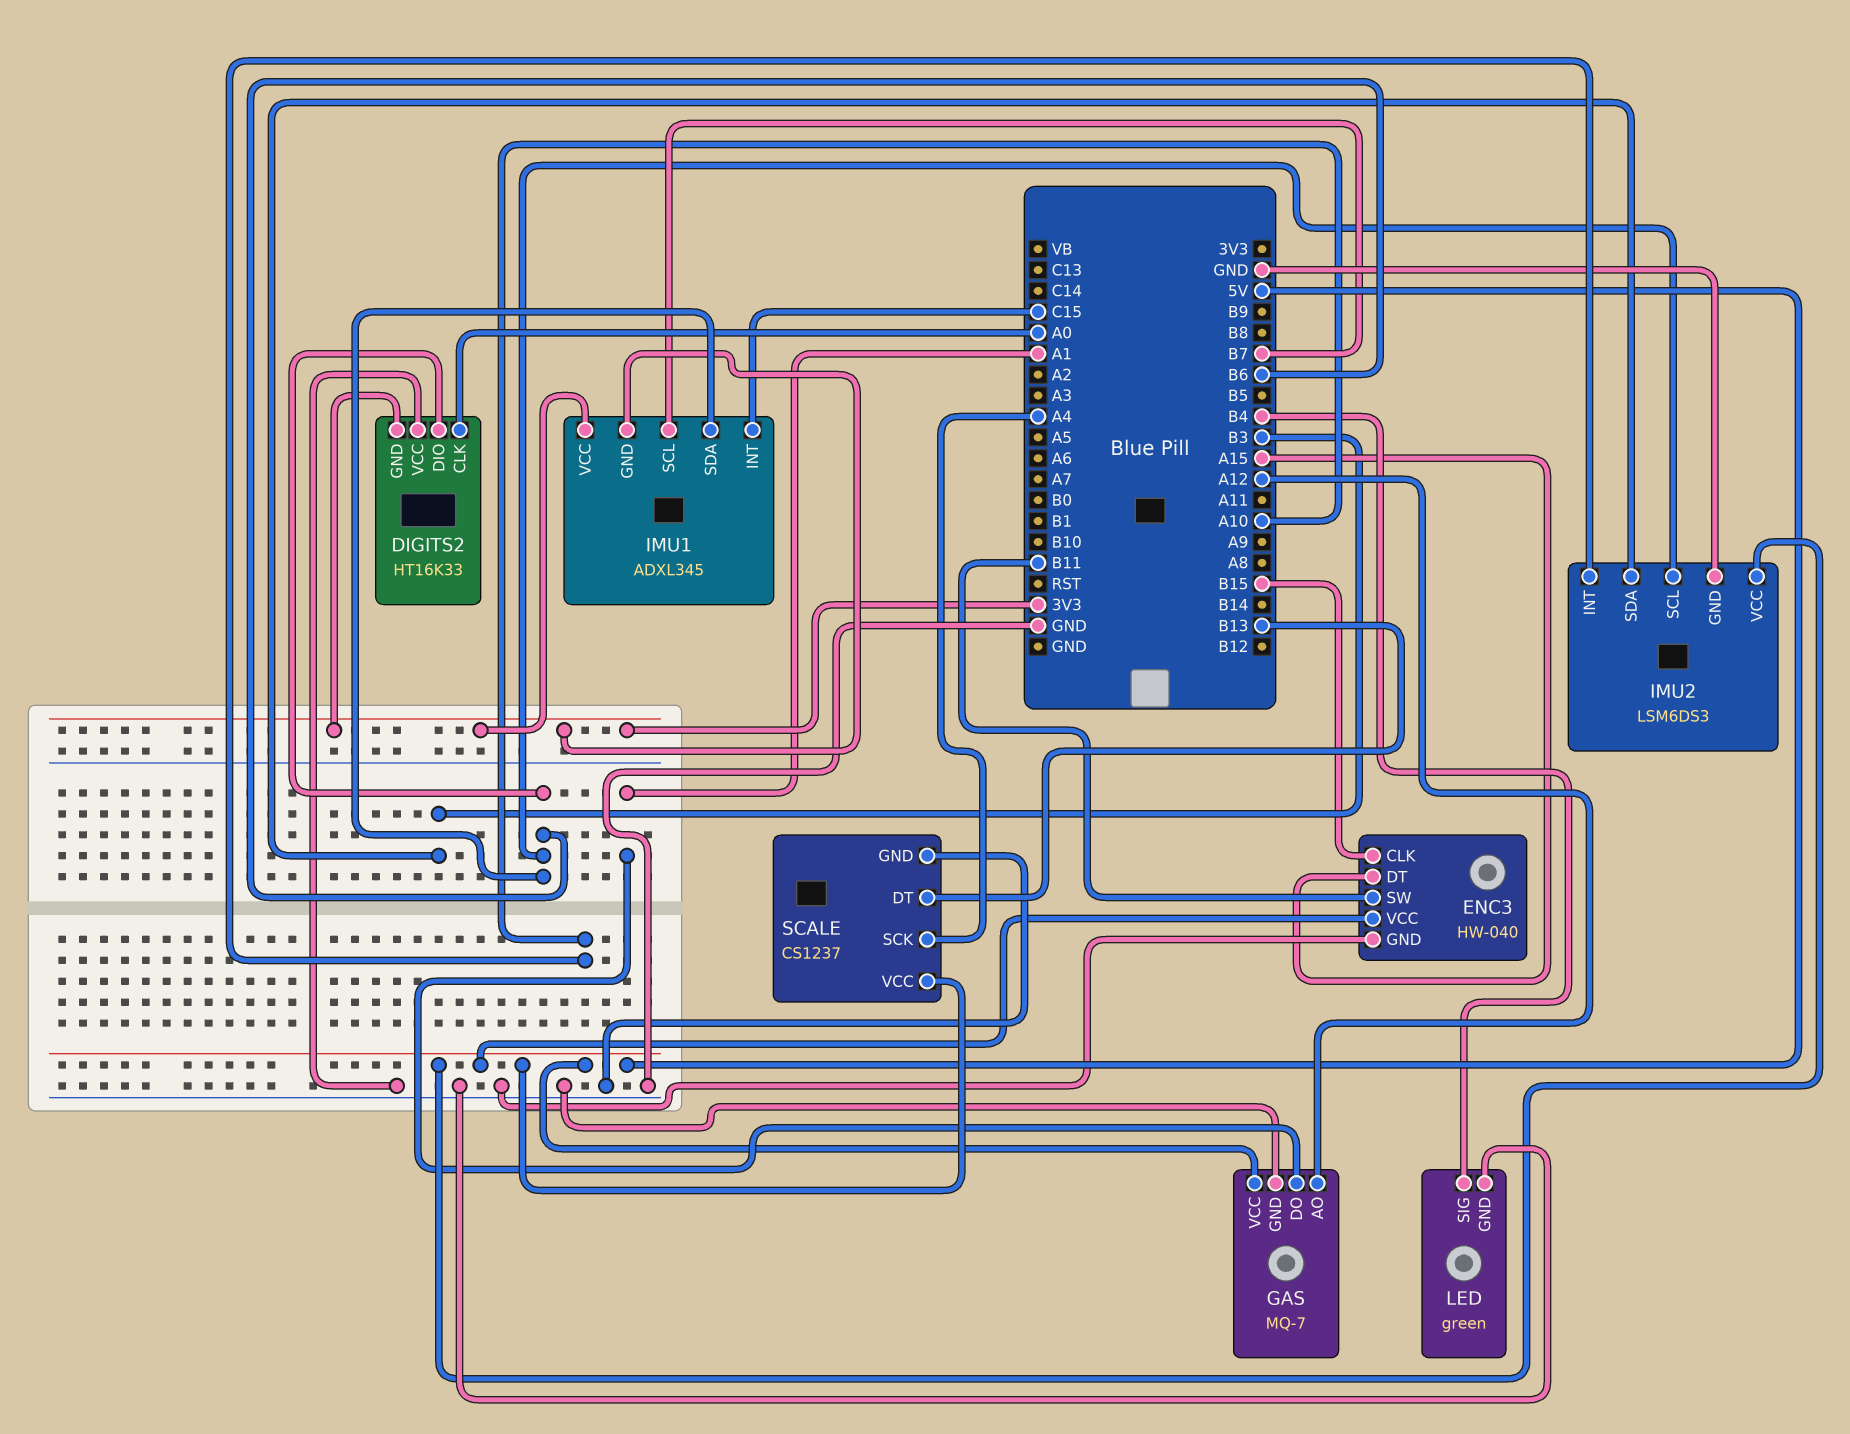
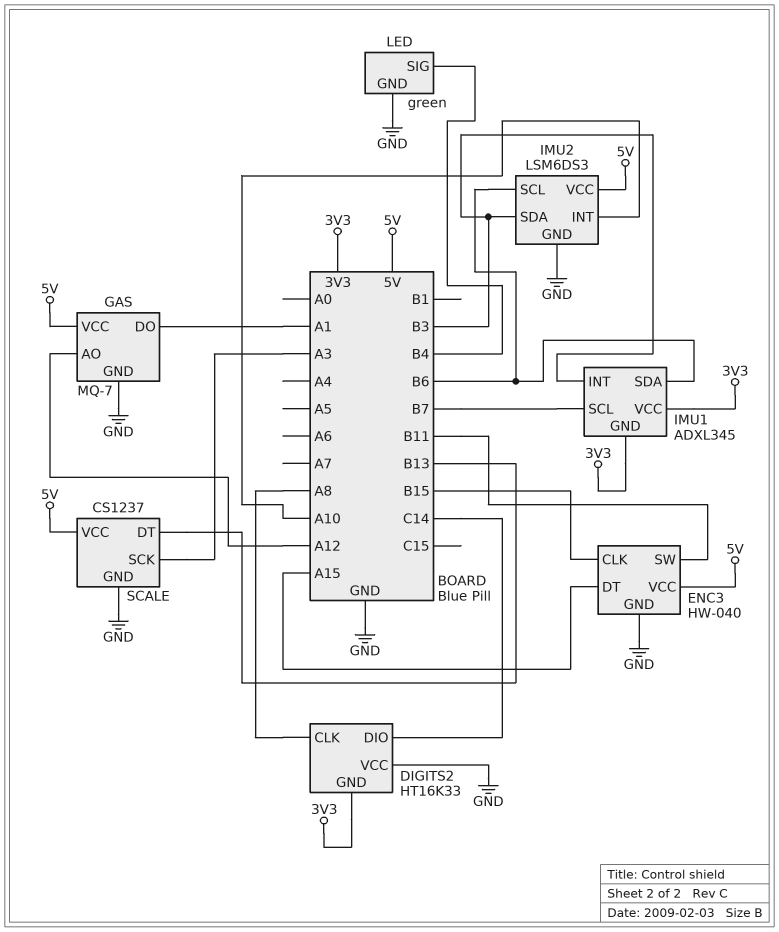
DIGITS2 pin CLK: A0 -> A8
DIGITS2 pin DIO: B6 -> C14
IMU1 pin INT: C15 -> B3
SCALE pin SCK: A4 -> A3

